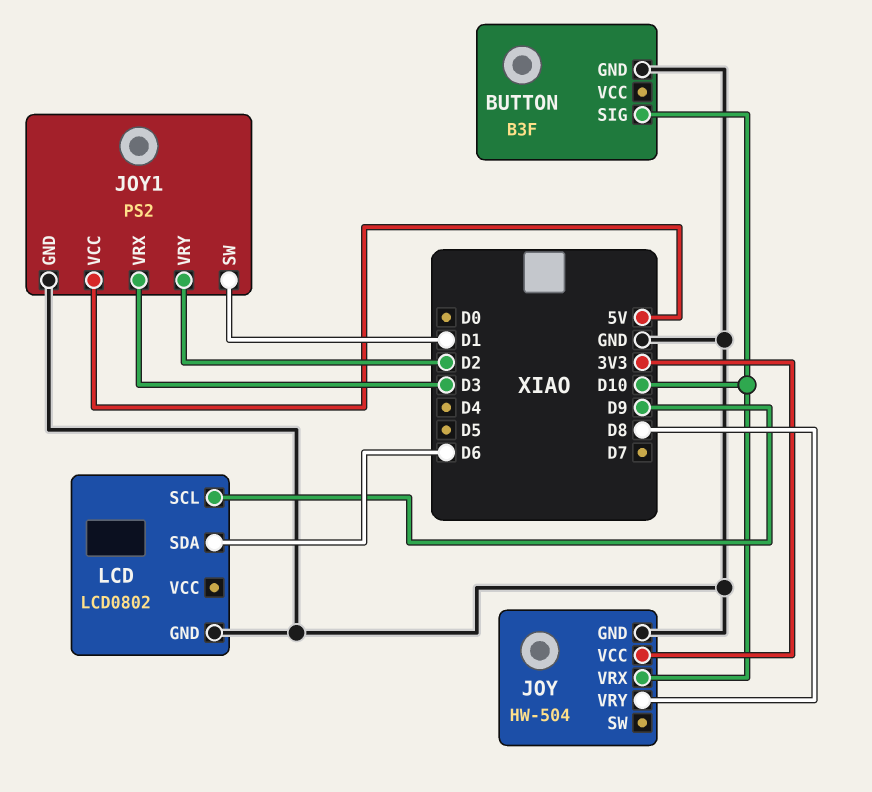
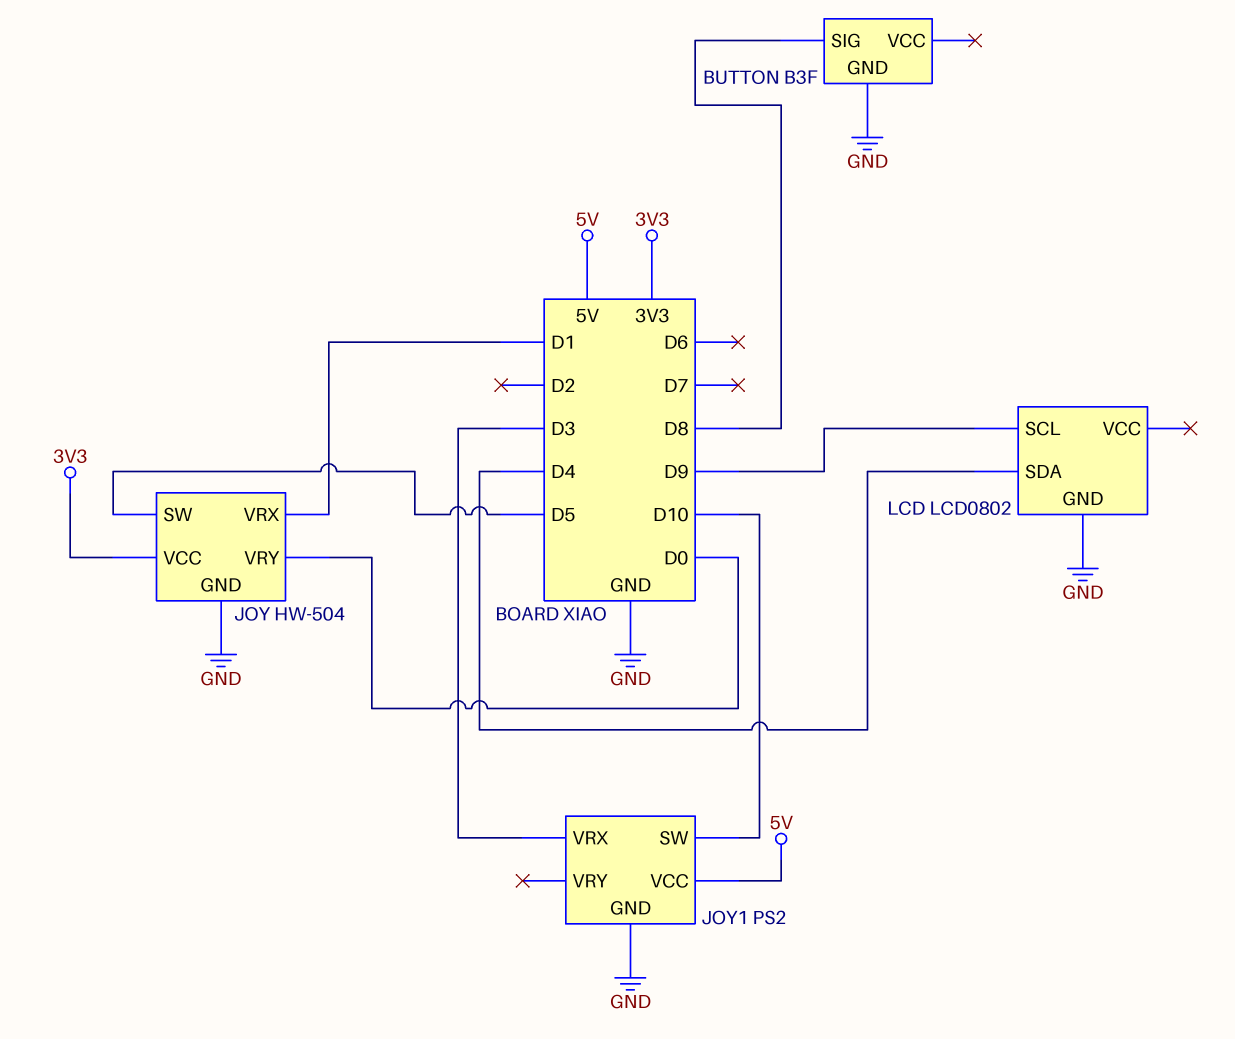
BUTTON pin SIG: D10 -> D8
JOY pin SW: none -> D5
JOY pin VRX: D10 -> D1
JOY pin VRY: D8 -> D0
JOY1 pin SW: D1 -> D10
JOY1 pin VRY: D2 -> none
LCD pin SDA: D6 -> D4

